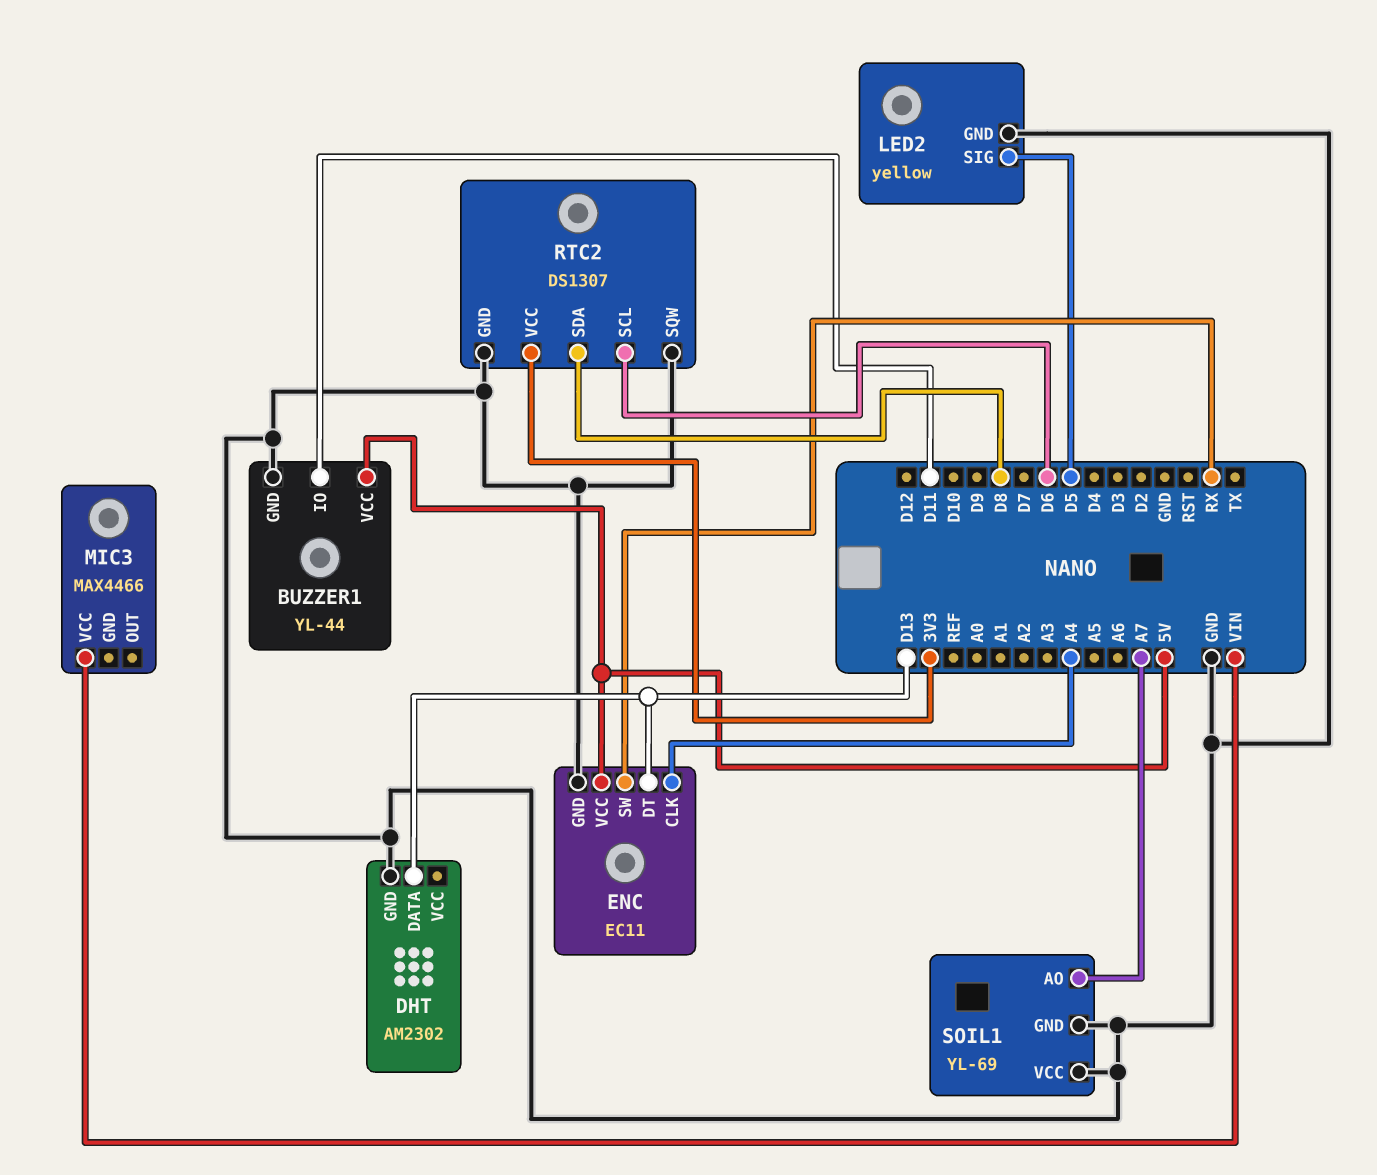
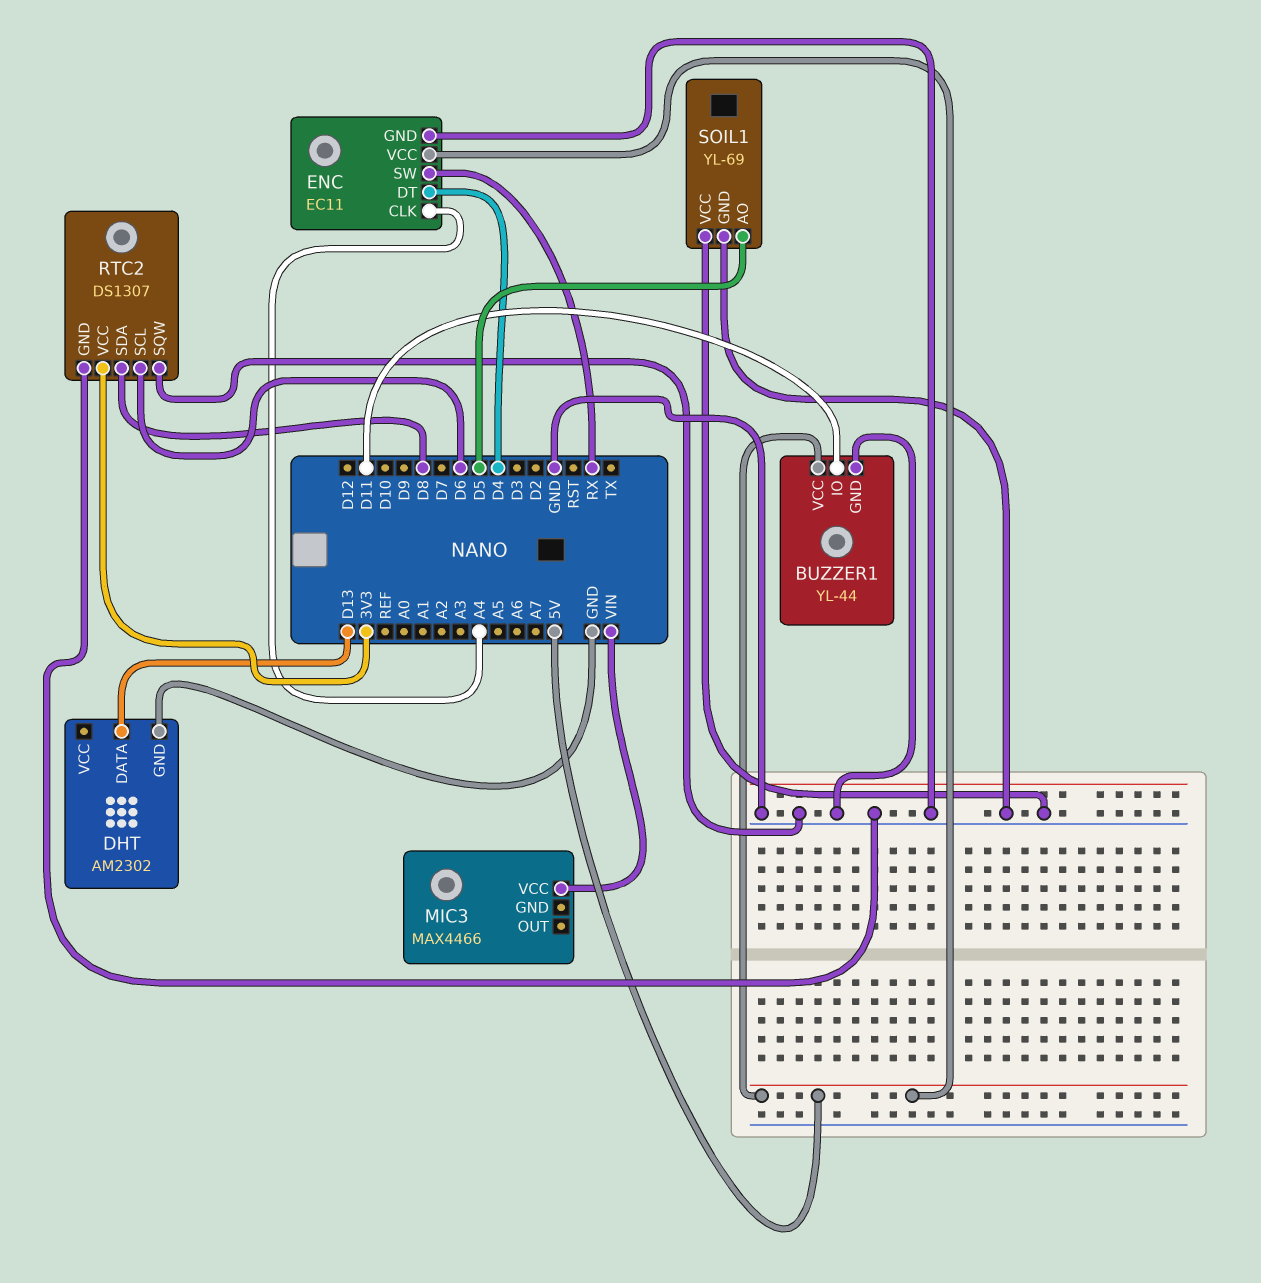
ENC pin DT: D13 -> D4
LED2: yellow -> none
LED2 pin GND: GND -> none
LED2 pin SIG: D5 -> none
SOIL1 pin AO: A7 -> D5

